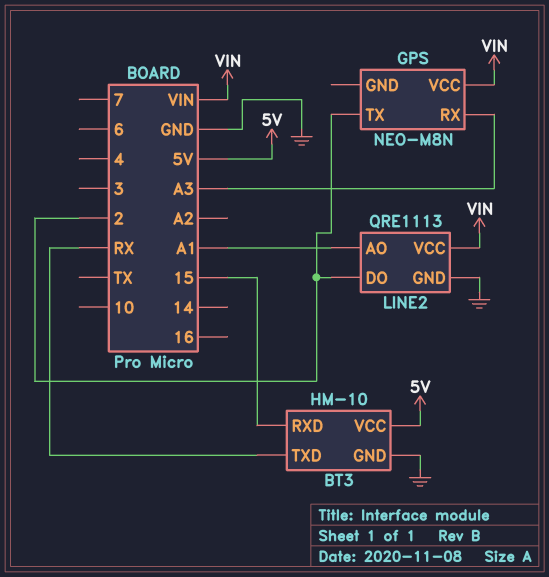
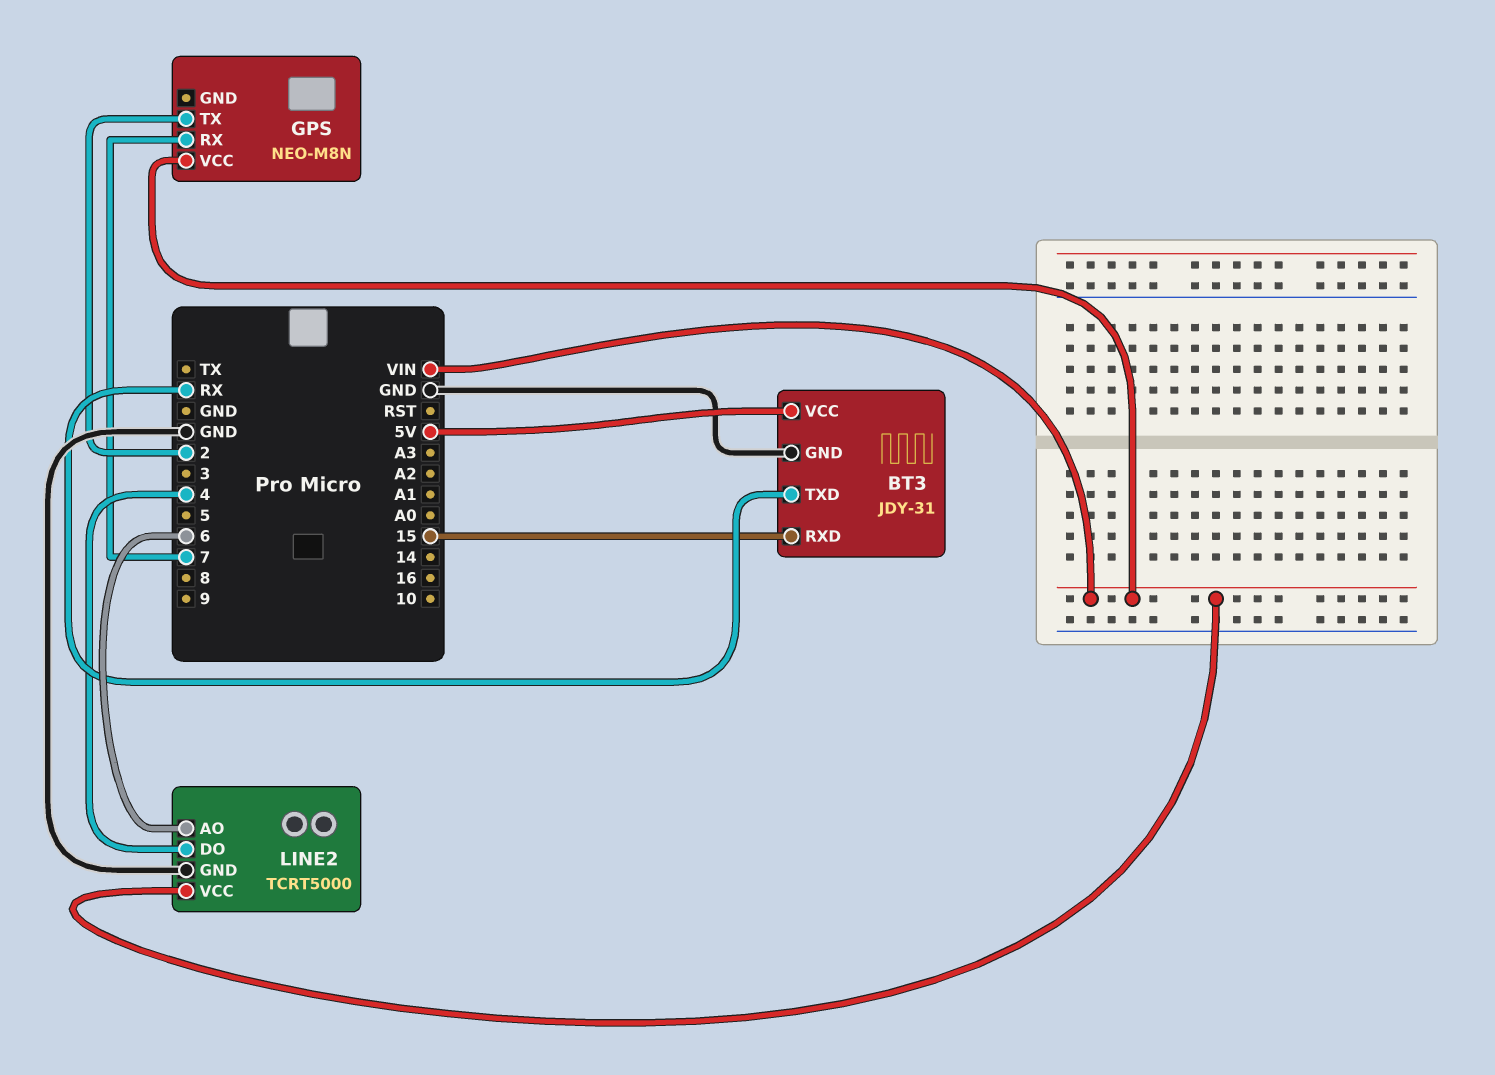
BT3: HM-10 -> JDY-31
GPS pin RX: A3 -> 7
LINE2: QRE1113 -> TCRT5000
LINE2 pin AO: A1 -> 6
LINE2 pin DO: 2 -> 4

